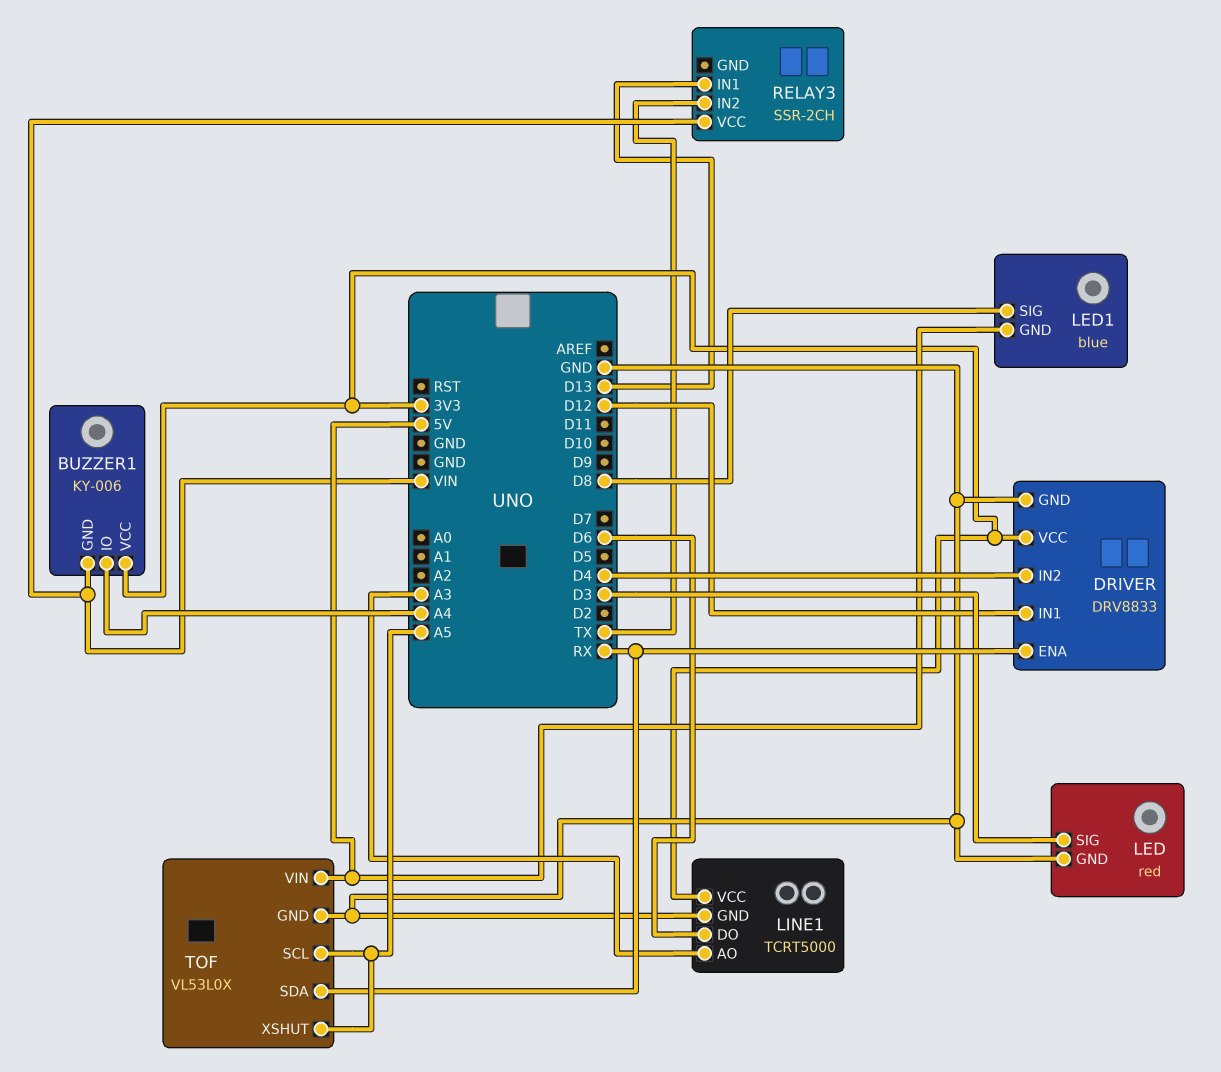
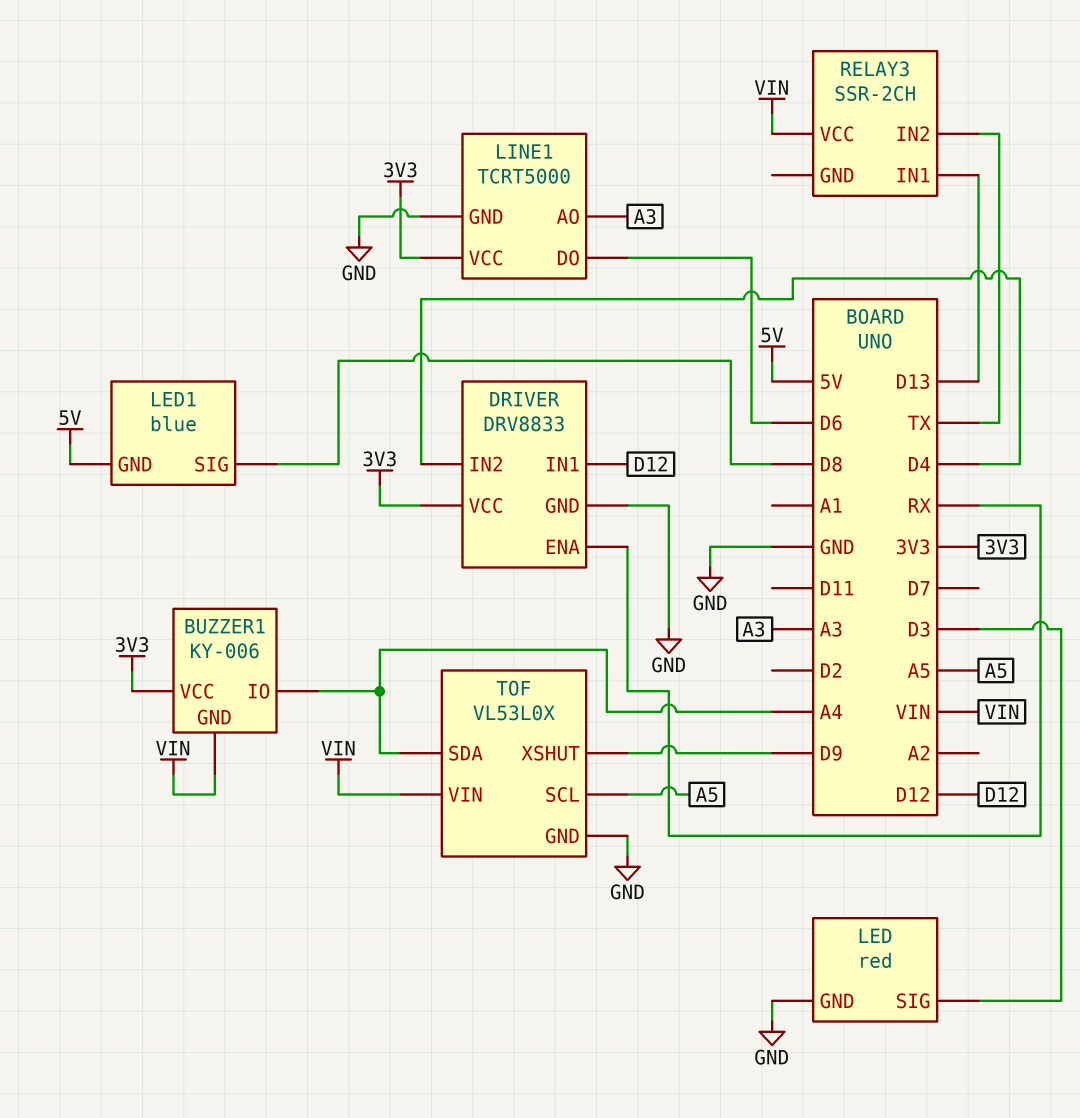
TOF pin SDA: RX -> A4
TOF pin VIN: 5V -> VIN
TOF pin XSHUT: A5 -> D9

